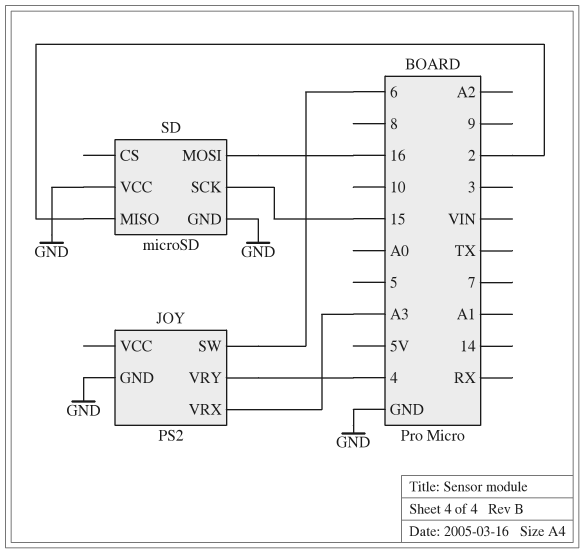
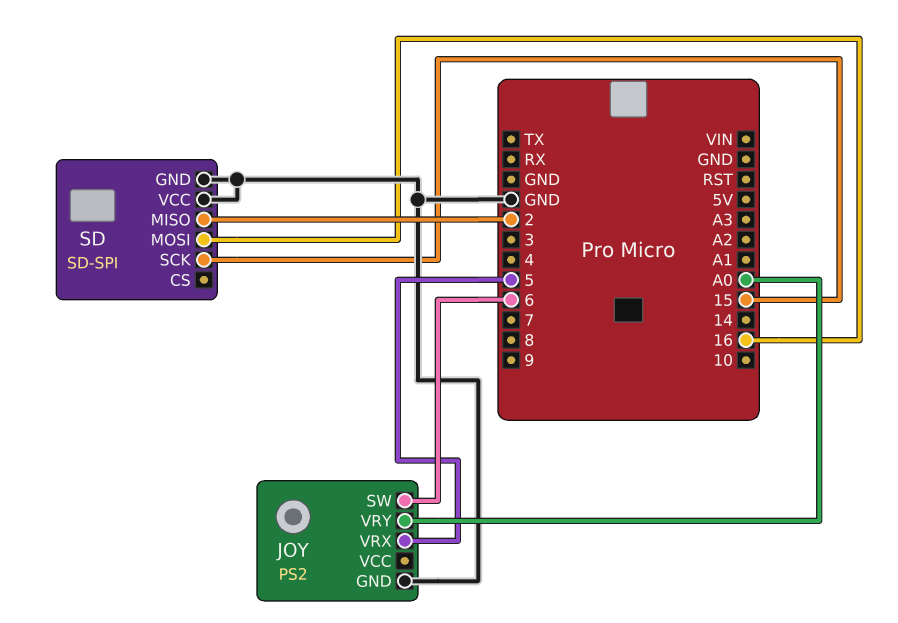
JOY pin VRX: A3 -> 5
JOY pin VRY: 4 -> A0
SD: microSD -> SD-SPI

